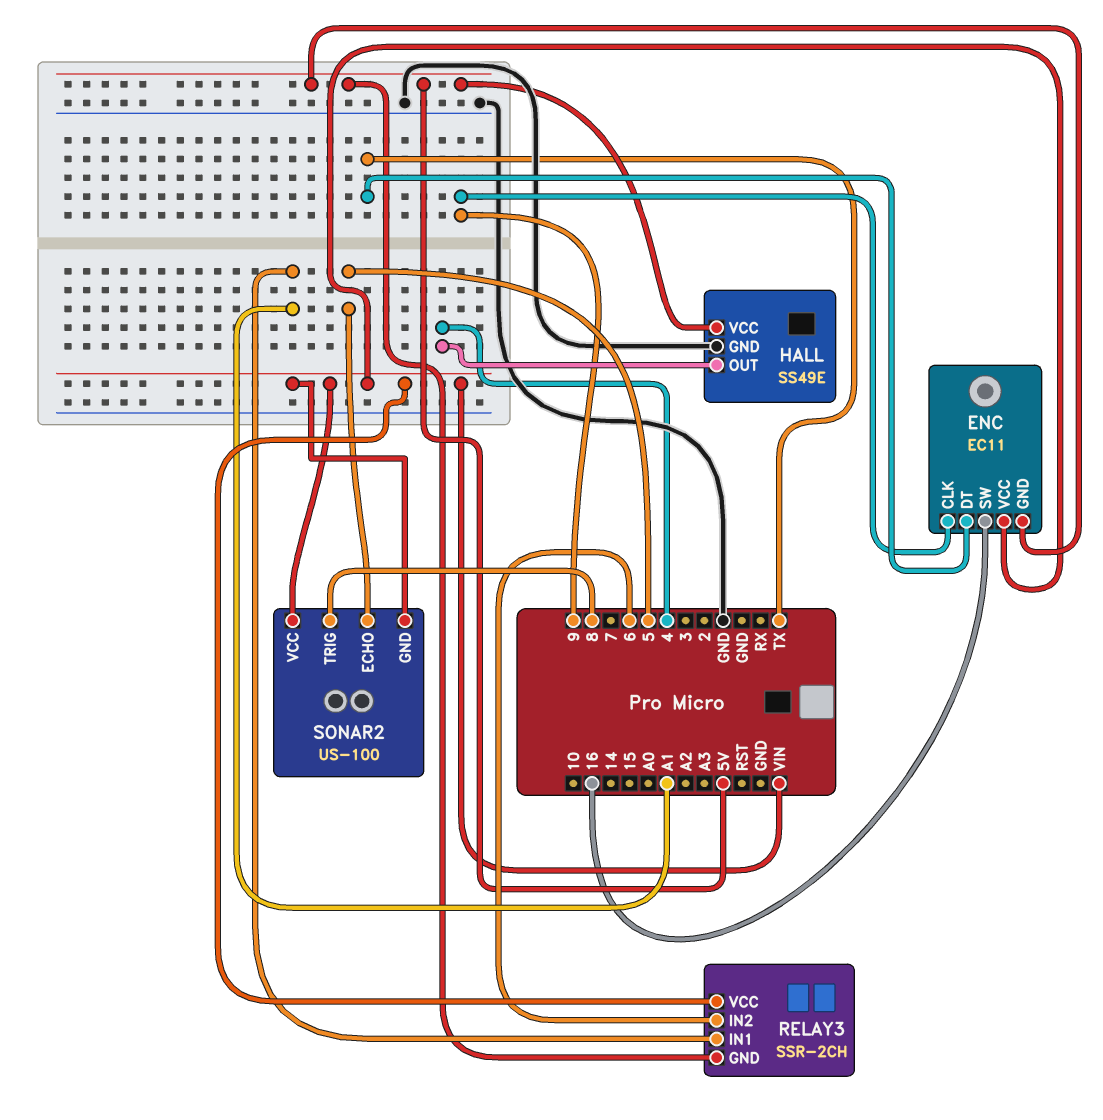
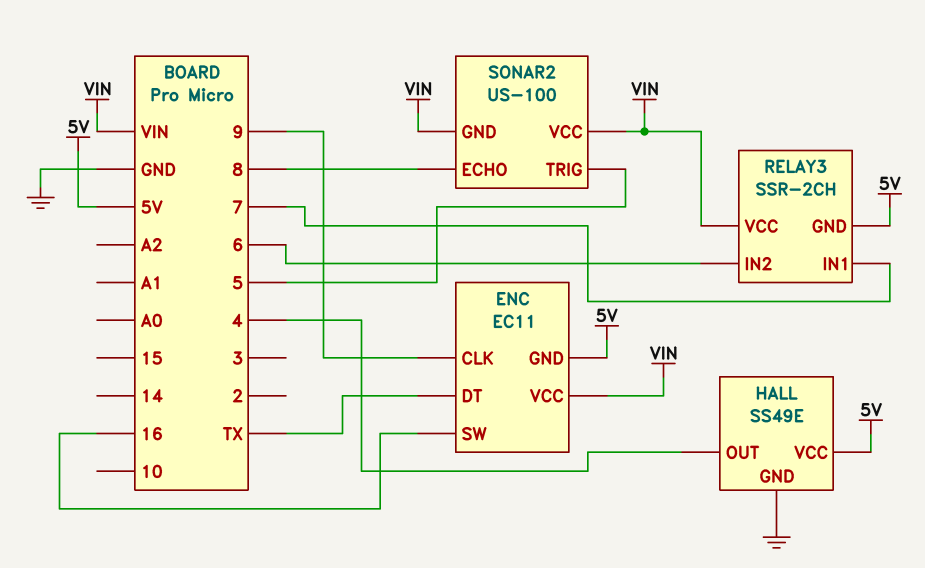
RELAY3 pin IN1: A1 -> 7
SONAR2 pin ECHO: 5 -> 8
SONAR2 pin TRIG: 8 -> 5

